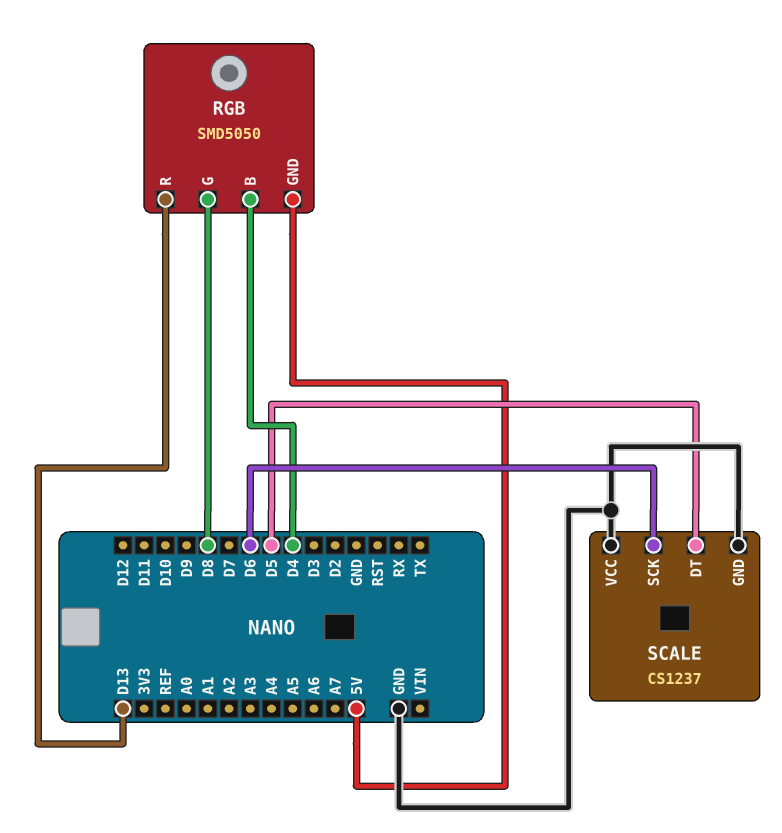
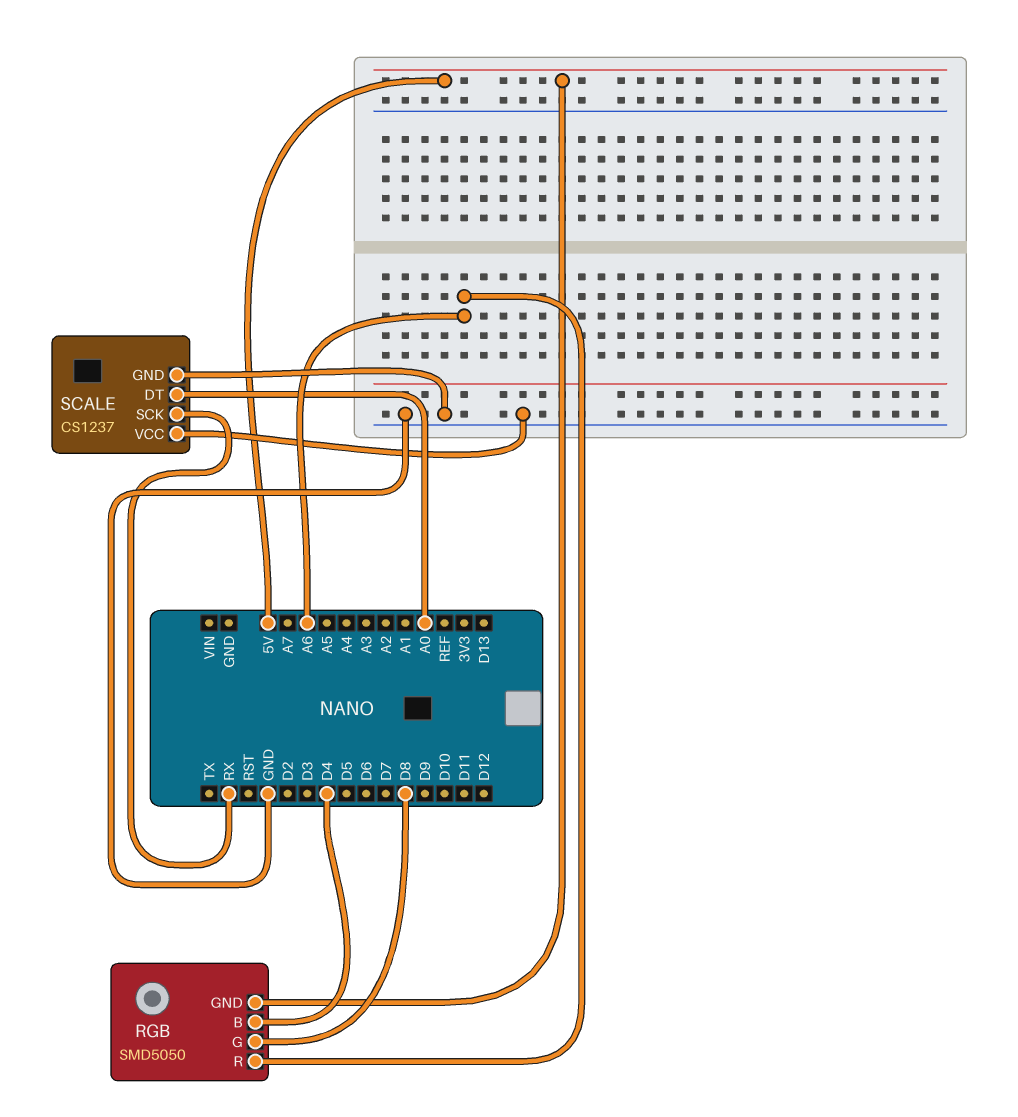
RGB pin R: D13 -> A6
SCALE pin DT: D5 -> A0
SCALE pin SCK: D6 -> RX

